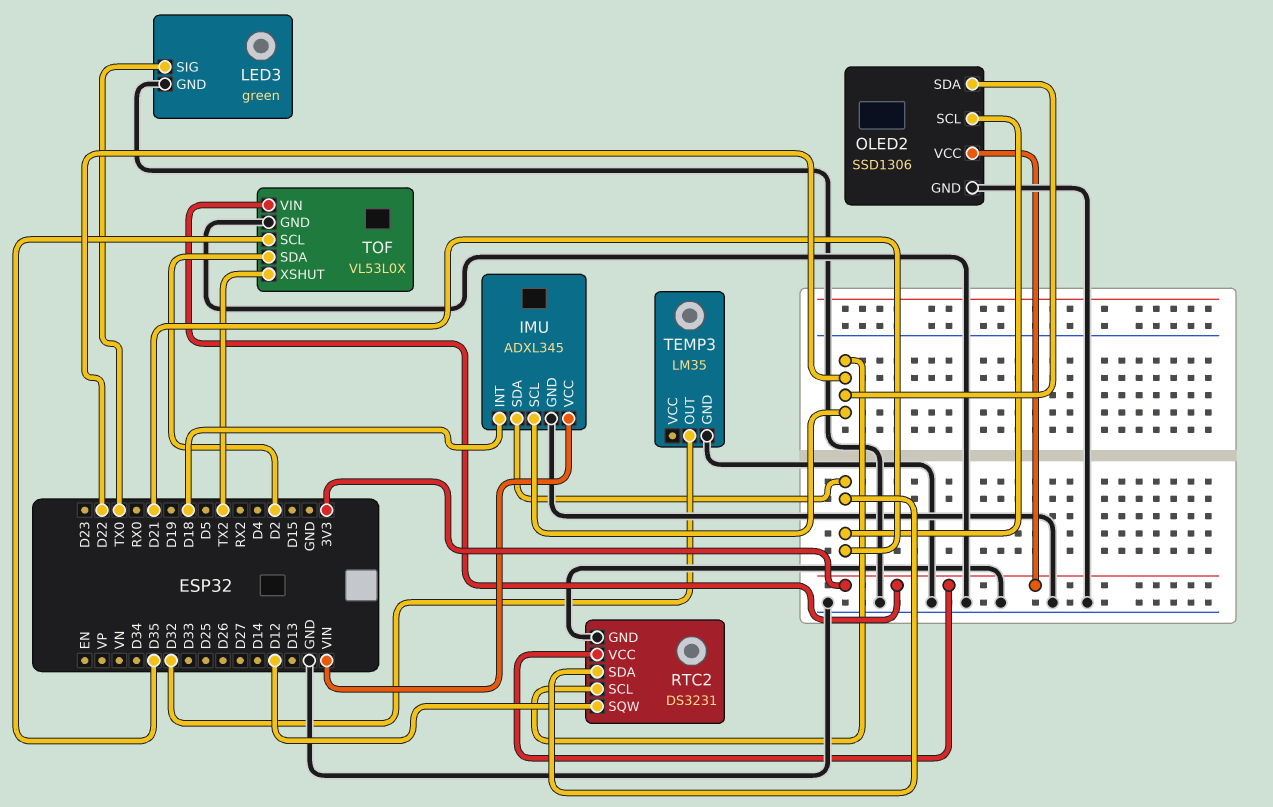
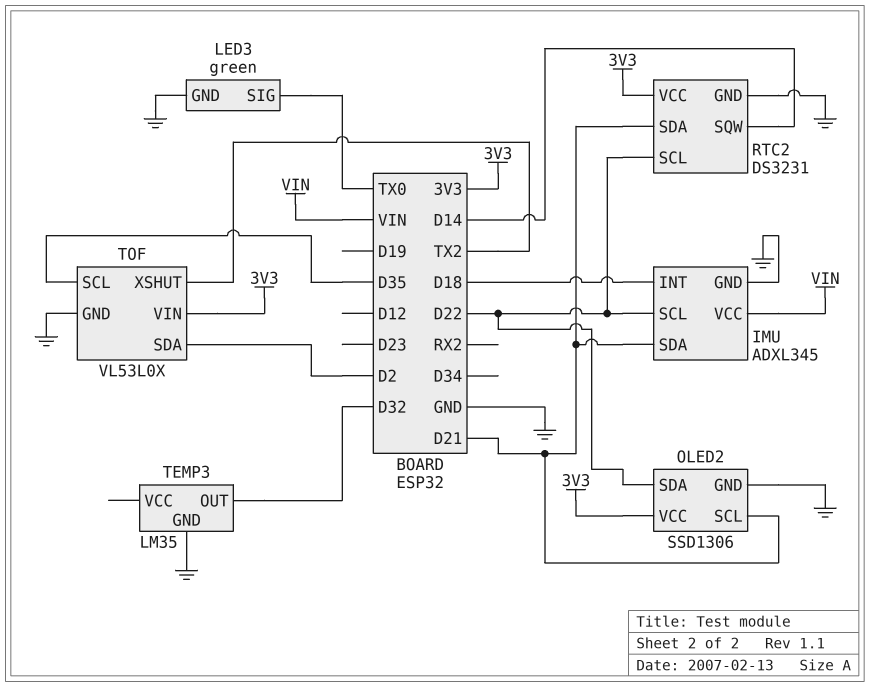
RTC2 pin SQW: D12 -> D14

